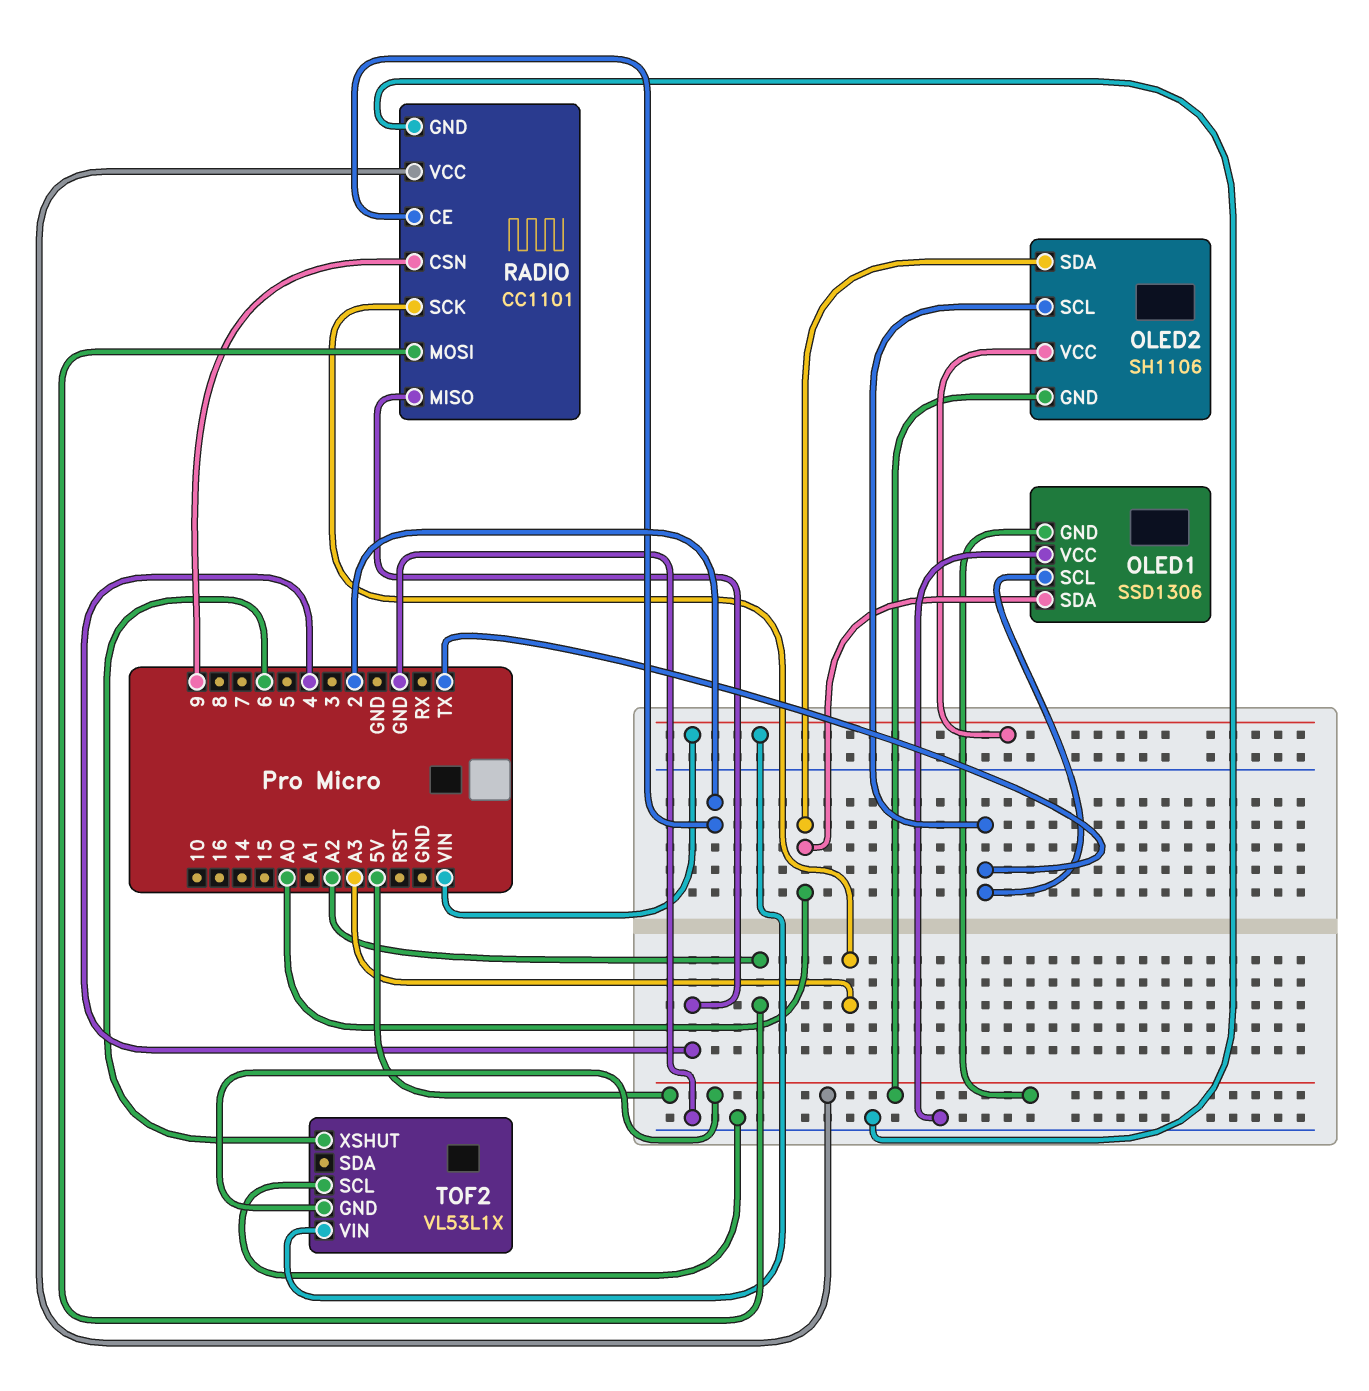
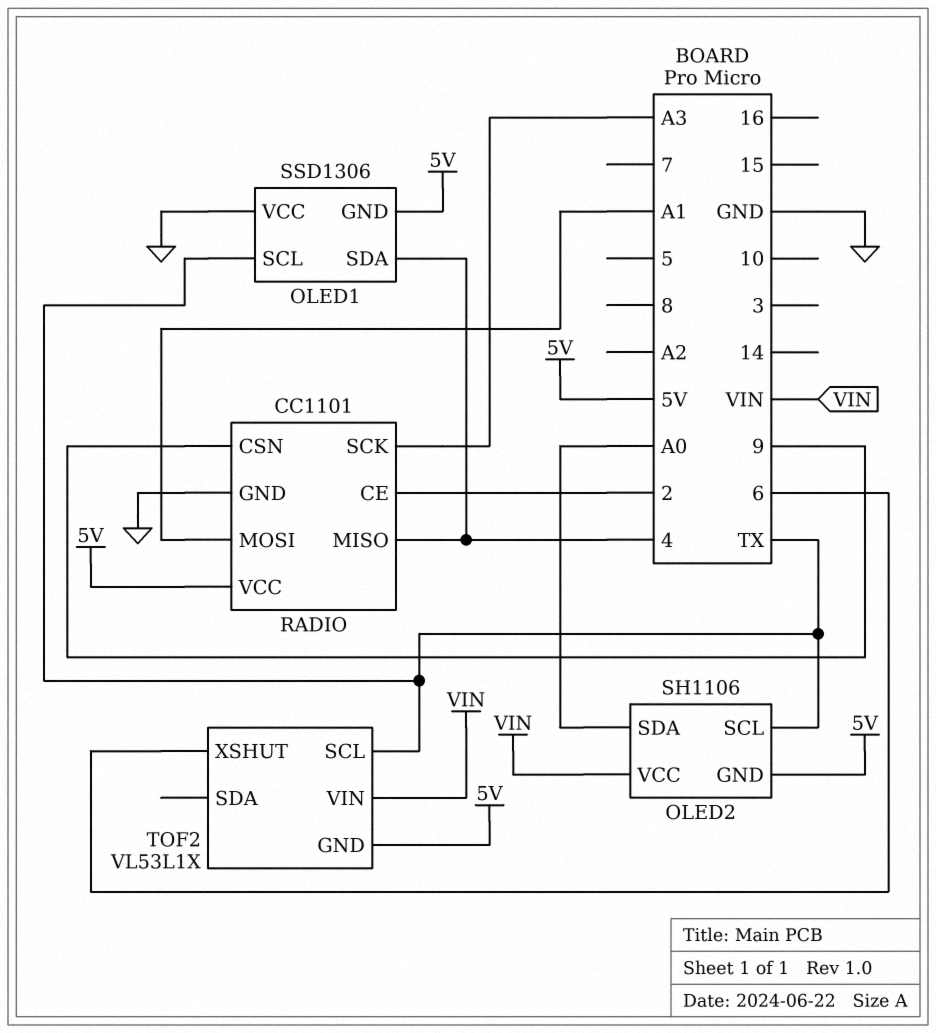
OLED1 pin SDA: A0 -> 4
RADIO pin MOSI: A2 -> A1
TOF2 pin SCL: GND -> TX

